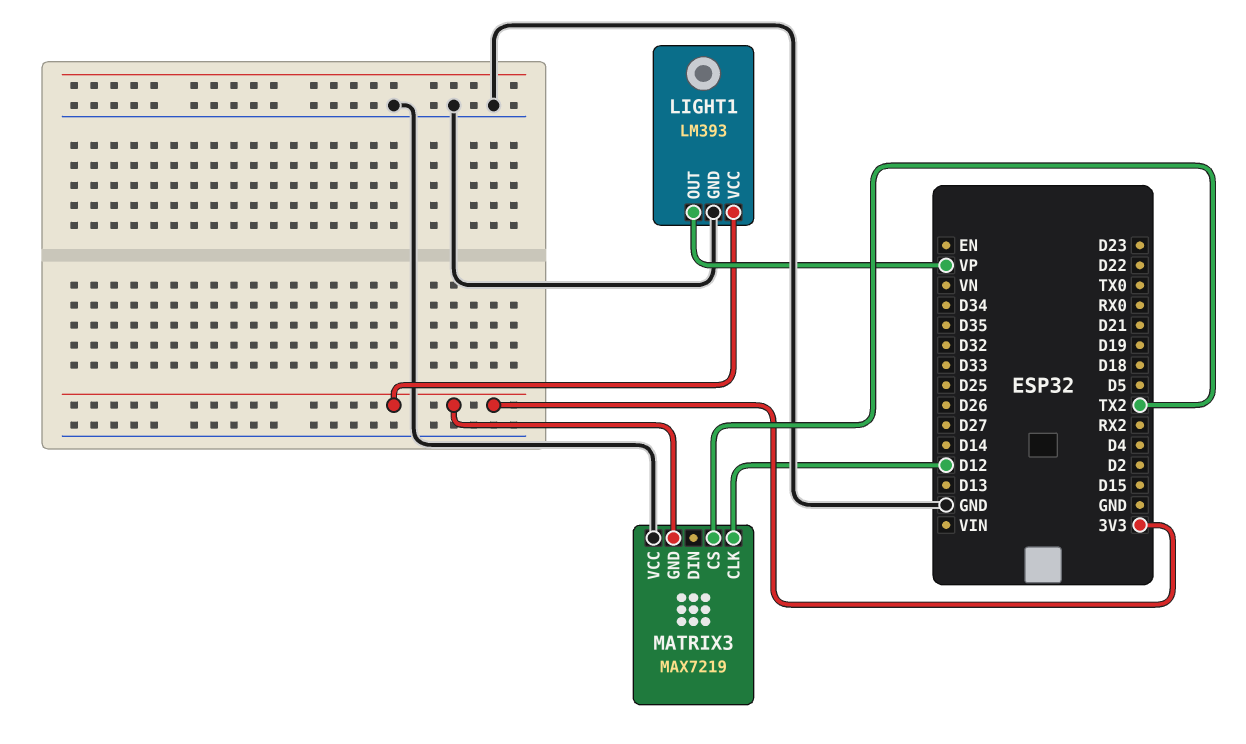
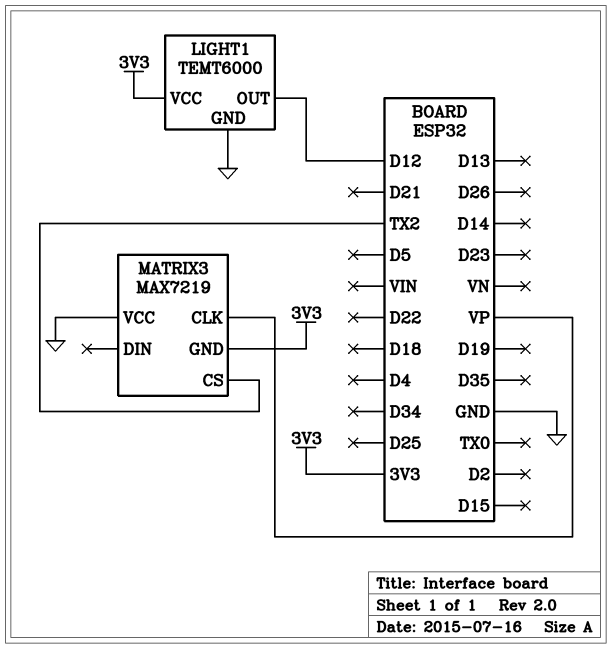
LIGHT1: LM393 -> TEMT6000
LIGHT1 pin OUT: VP -> D12
MATRIX3 pin CLK: D12 -> VP

